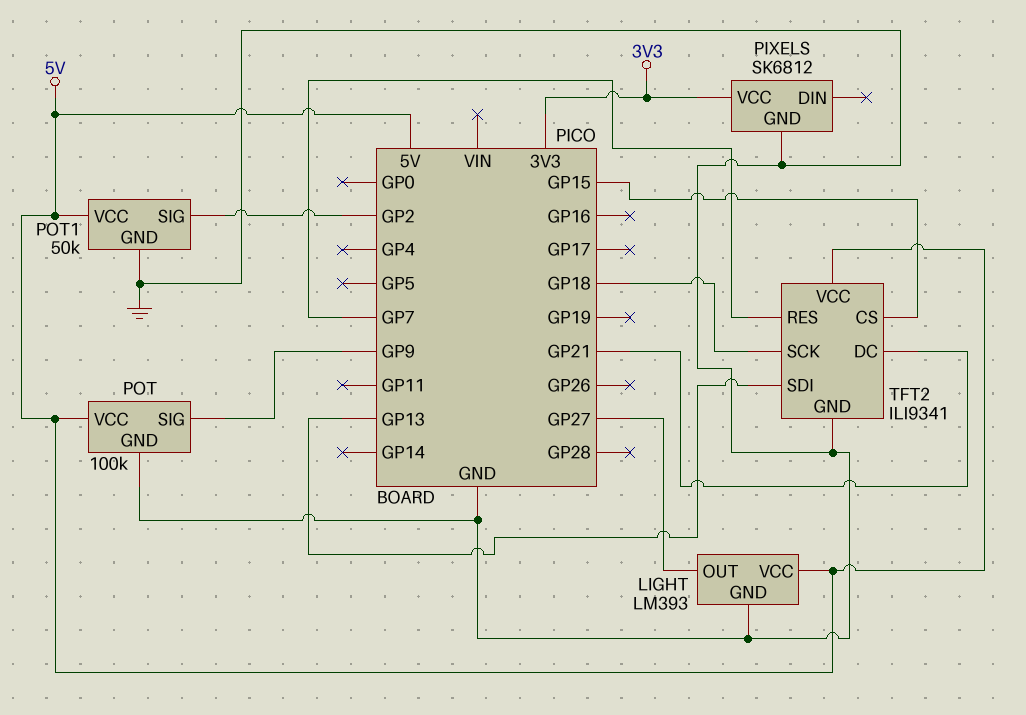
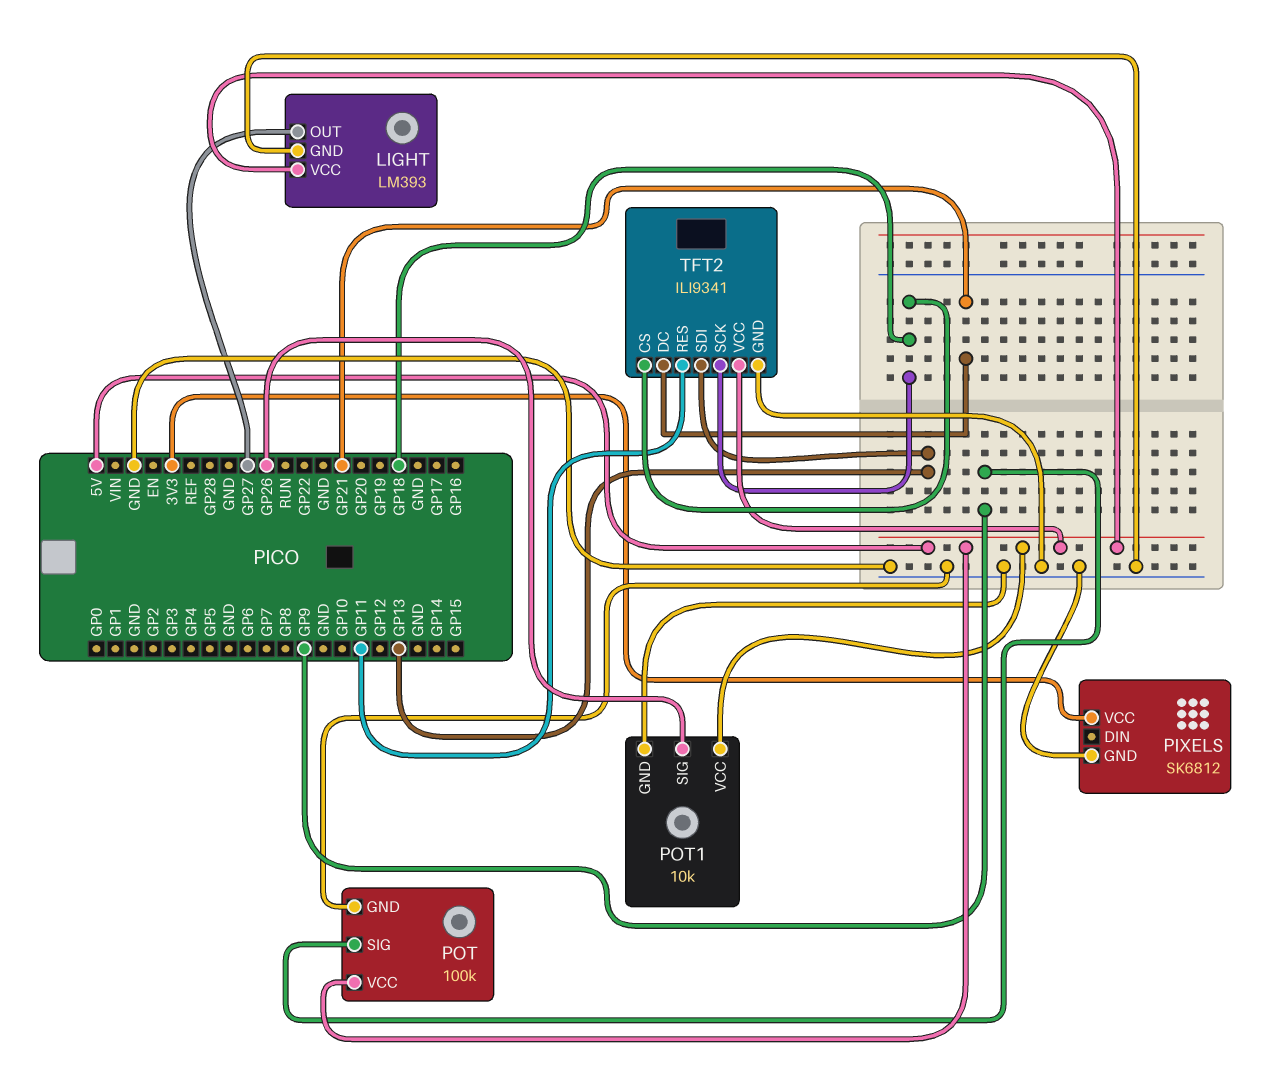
POT1: 50k -> 10k
POT1 pin SIG: GP2 -> GP26
TFT2 pin CS: GP15 -> GP18
TFT2 pin RES: GP7 -> GP11

